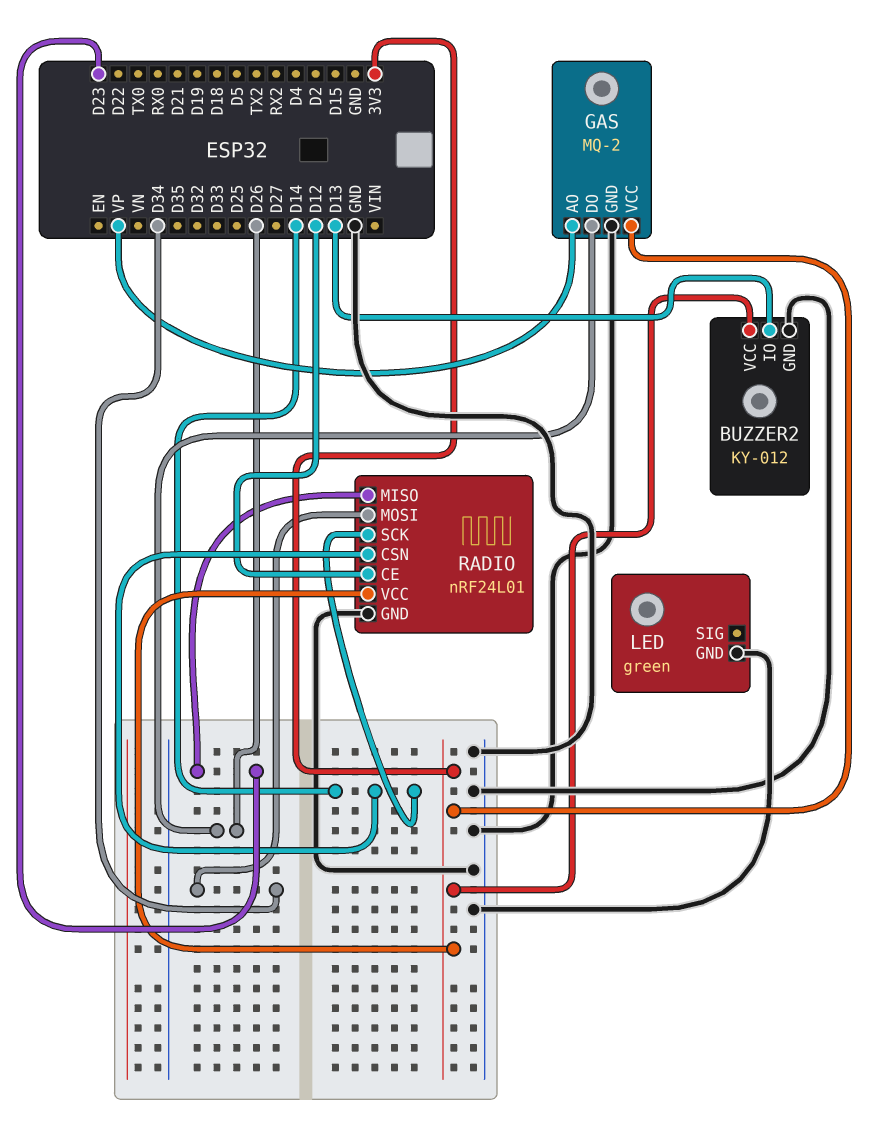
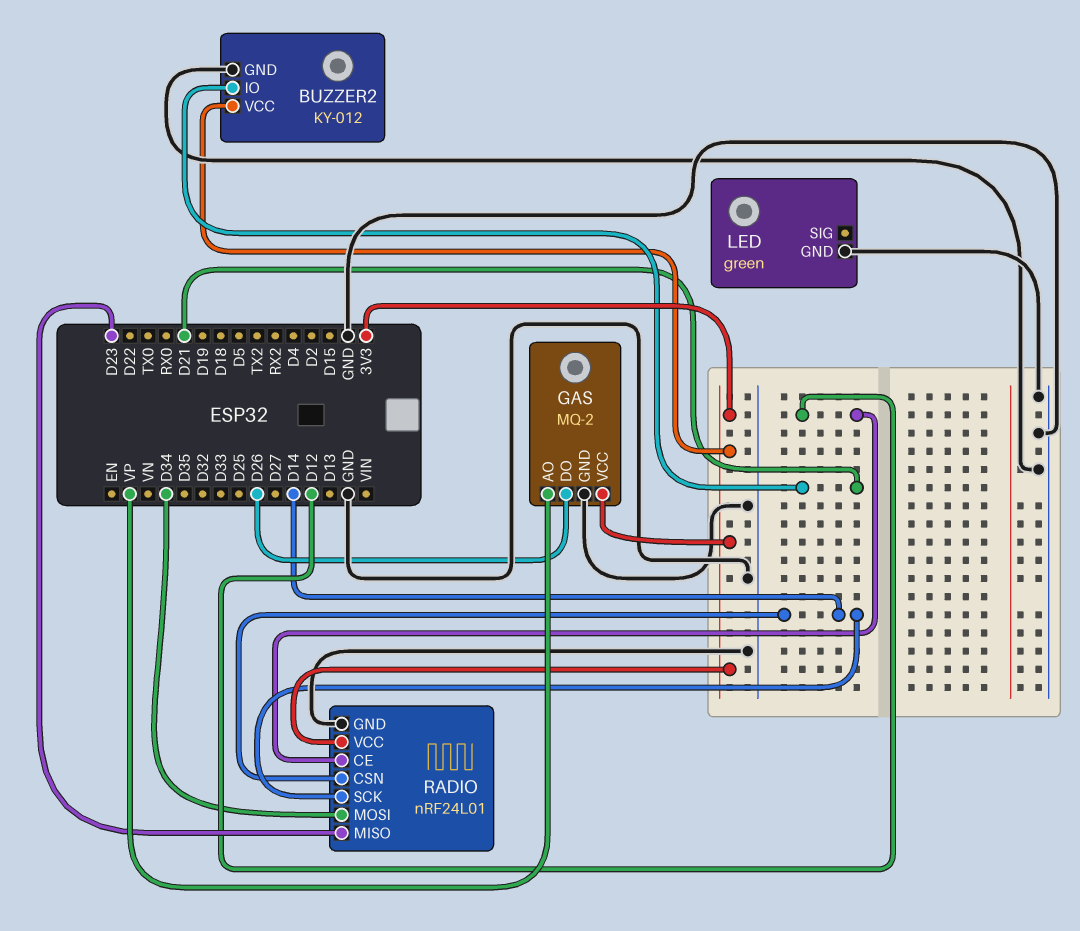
BUZZER2 pin IO: D13 -> D21

